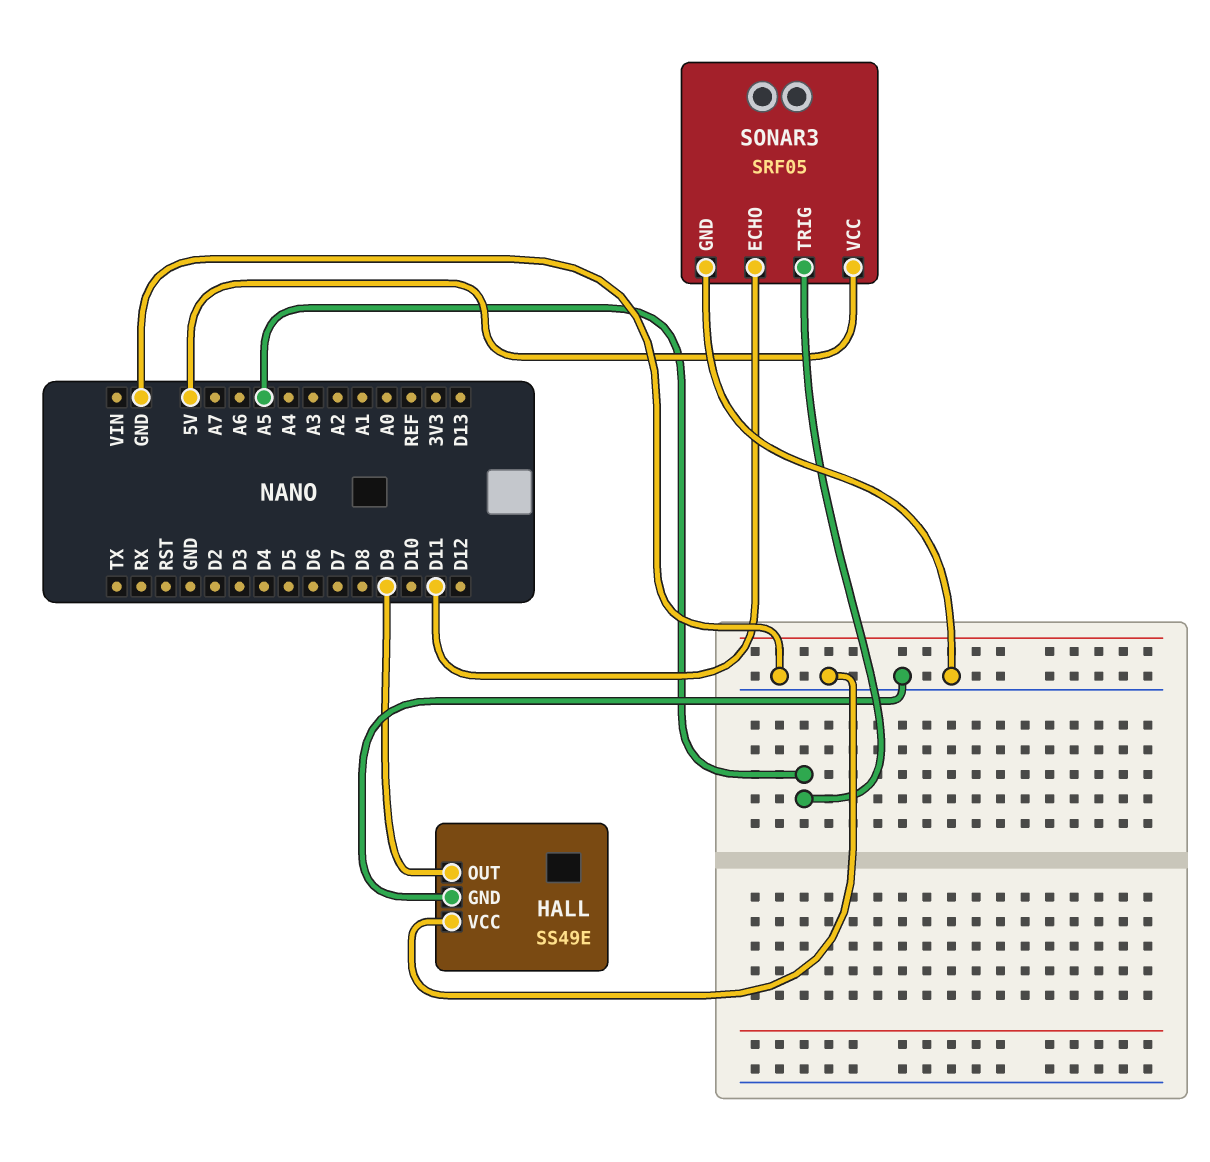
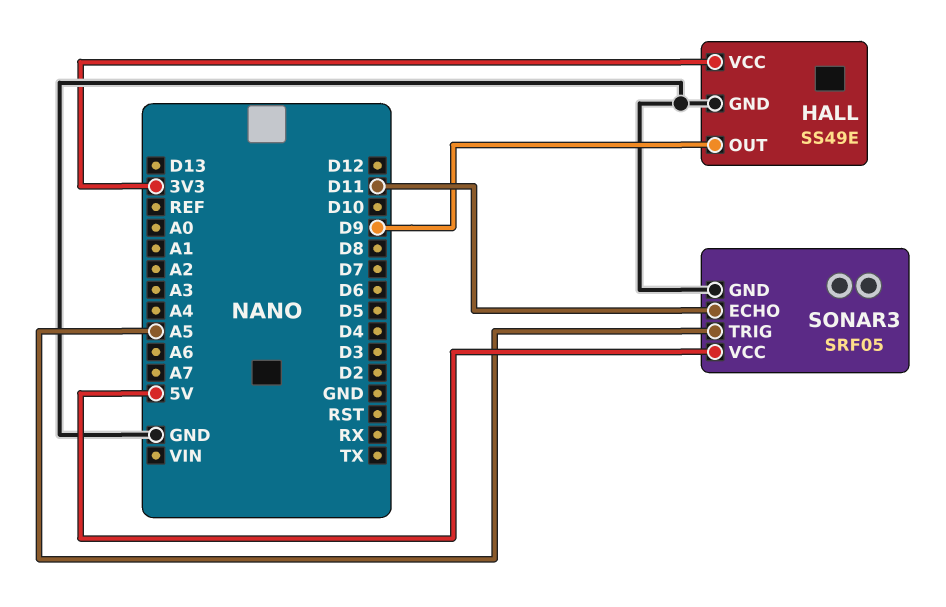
HALL pin VCC: GND -> 3V3

